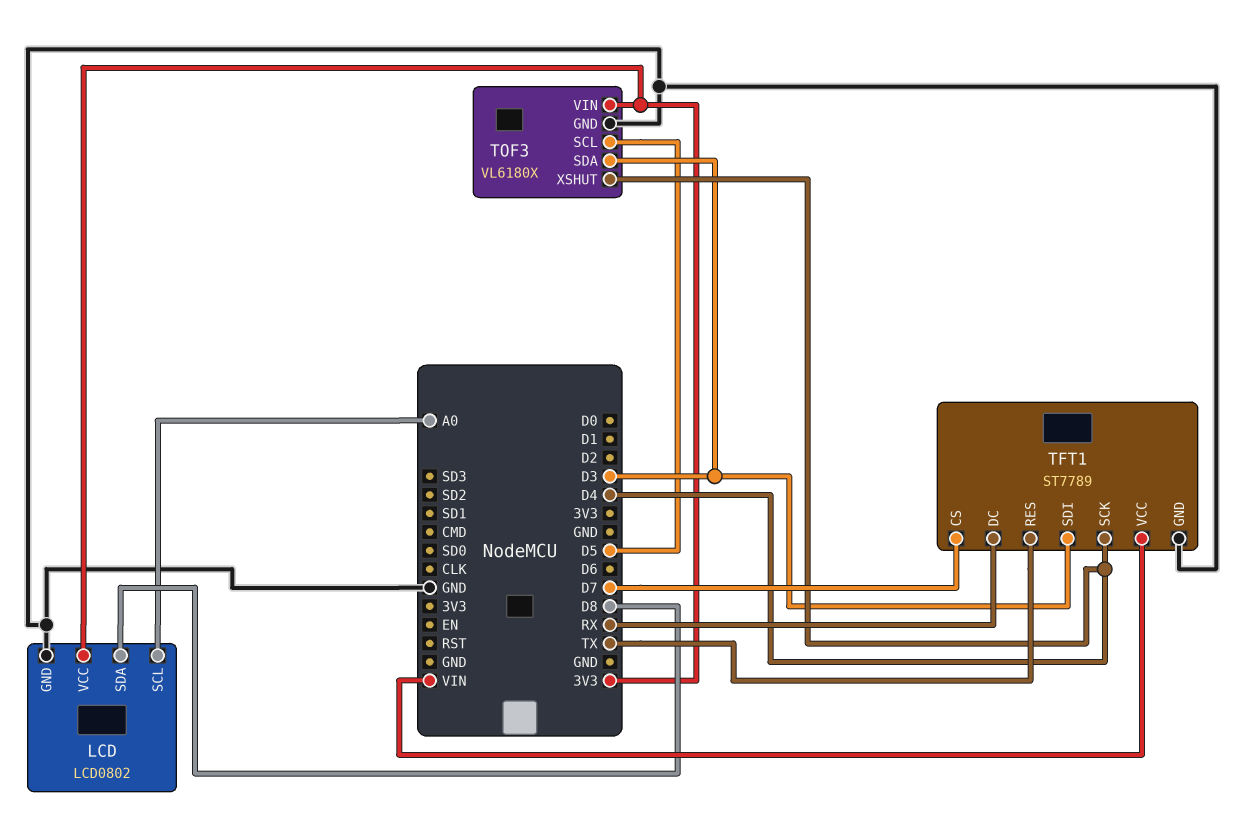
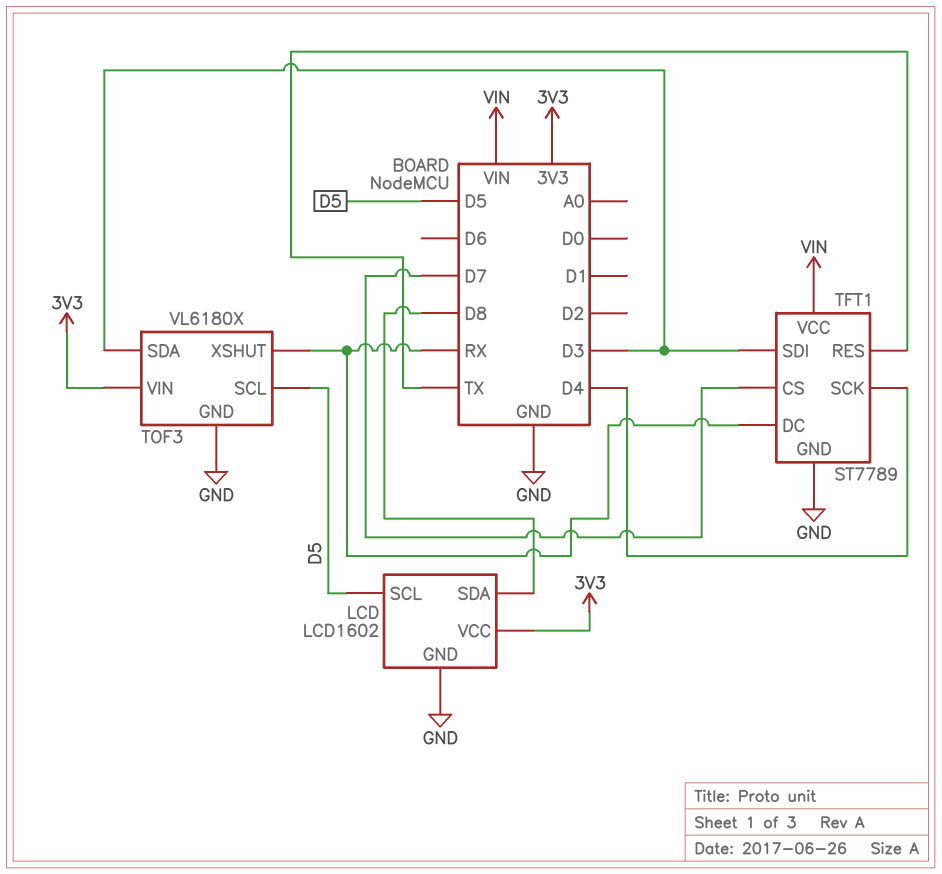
LCD: LCD0802 -> LCD1602
LCD pin SCL: A0 -> D5
TOF3 pin XSHUT: D4 -> RX

